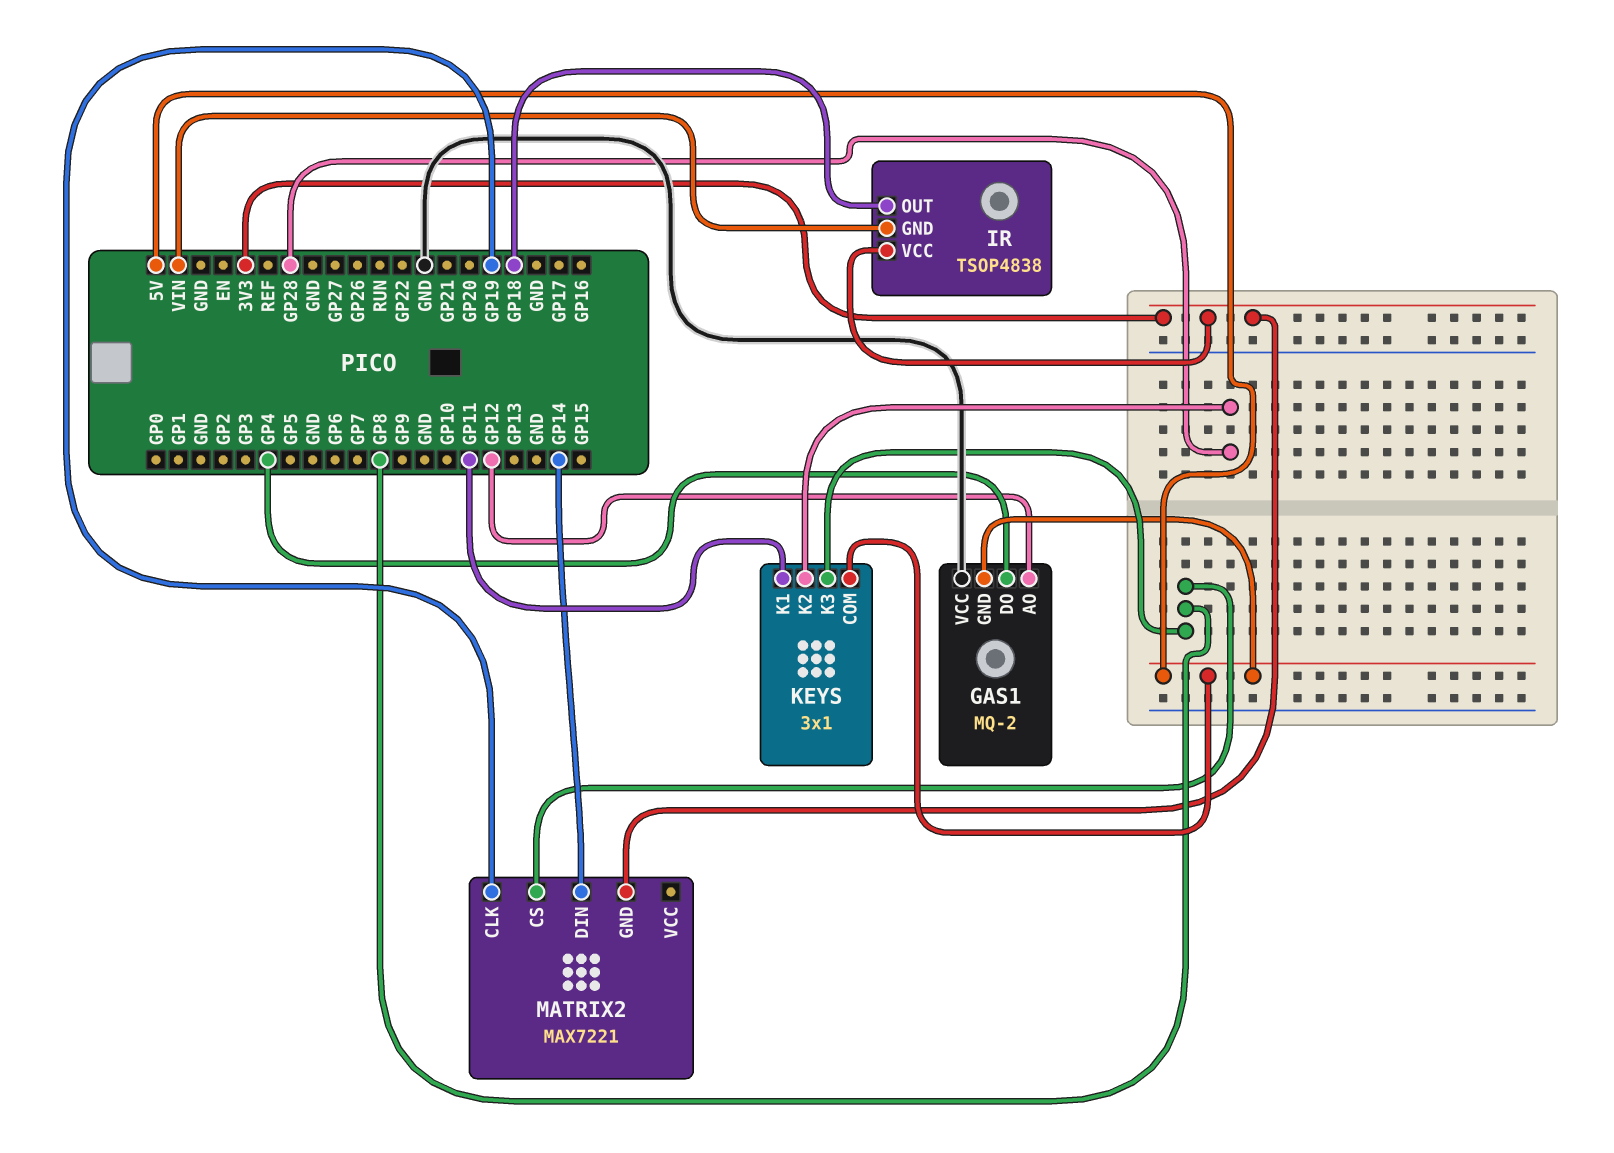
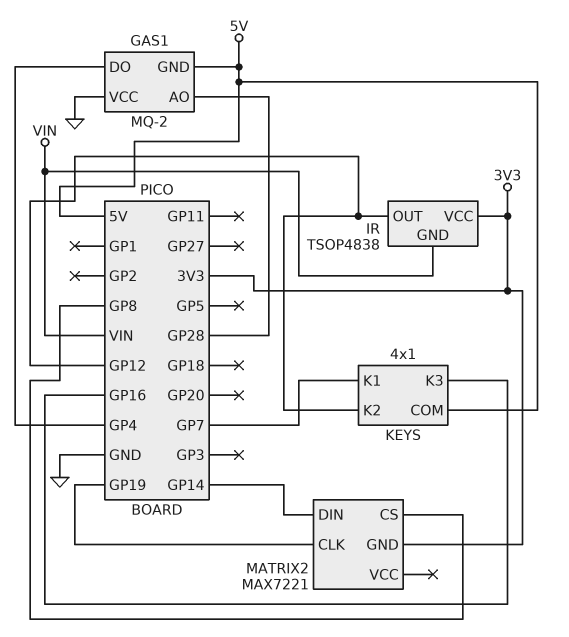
GAS1 pin AO: GP12 -> GP28
IR pin OUT: GP18 -> GP12
KEYS: 3x1 -> 4x1
KEYS pin K1: GP11 -> GP7
KEYS pin K2: GP28 -> GP12
KEYS pin K3: GP8 -> GP16

